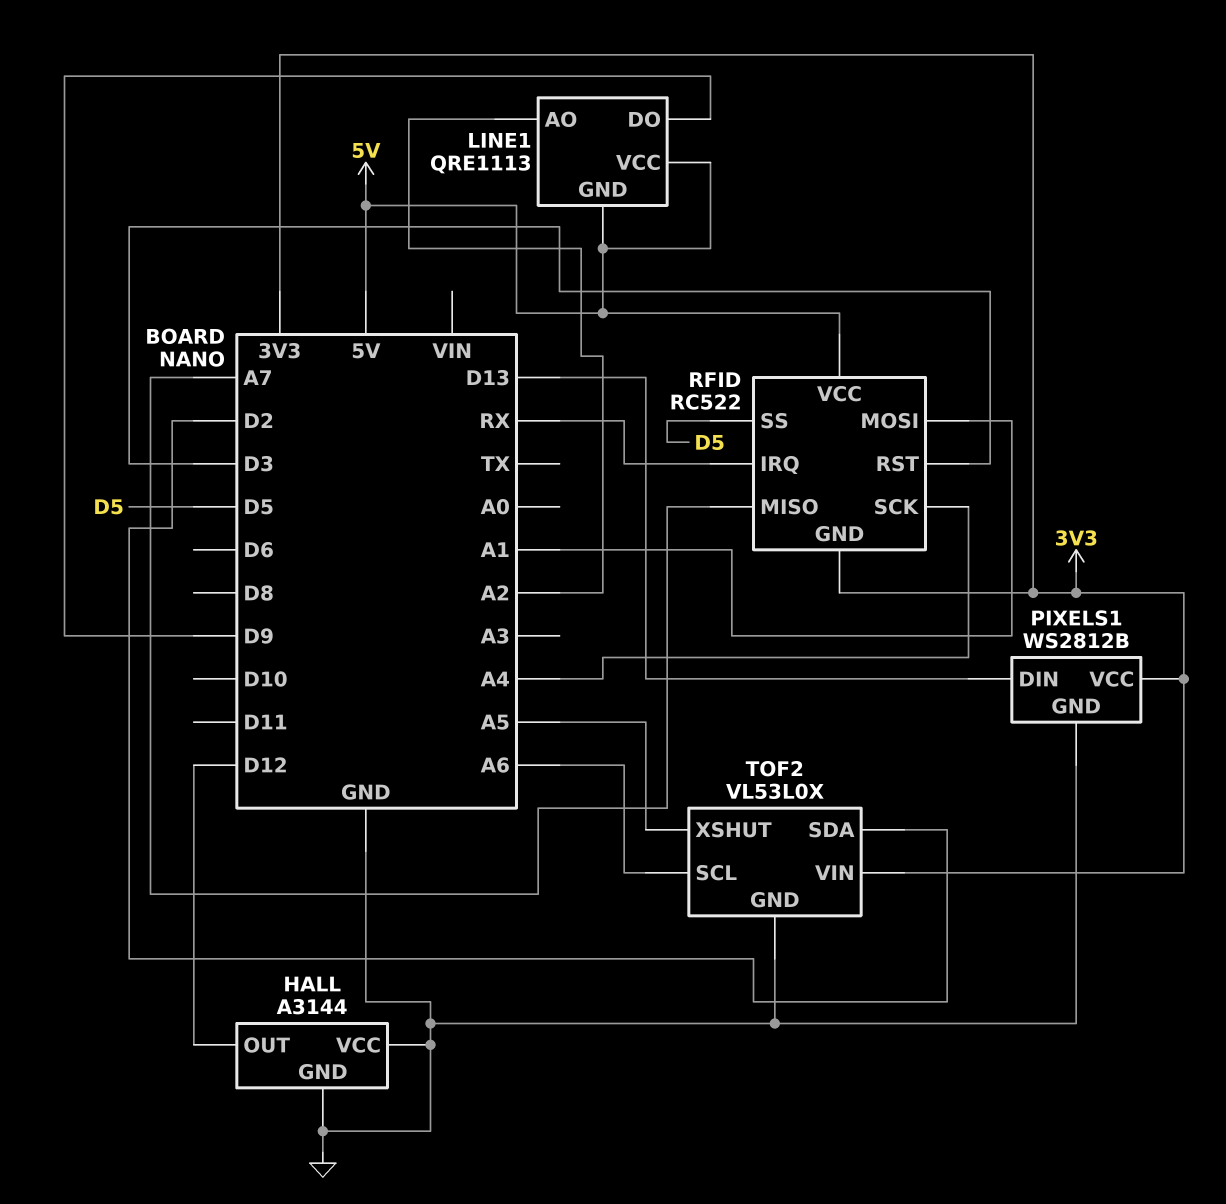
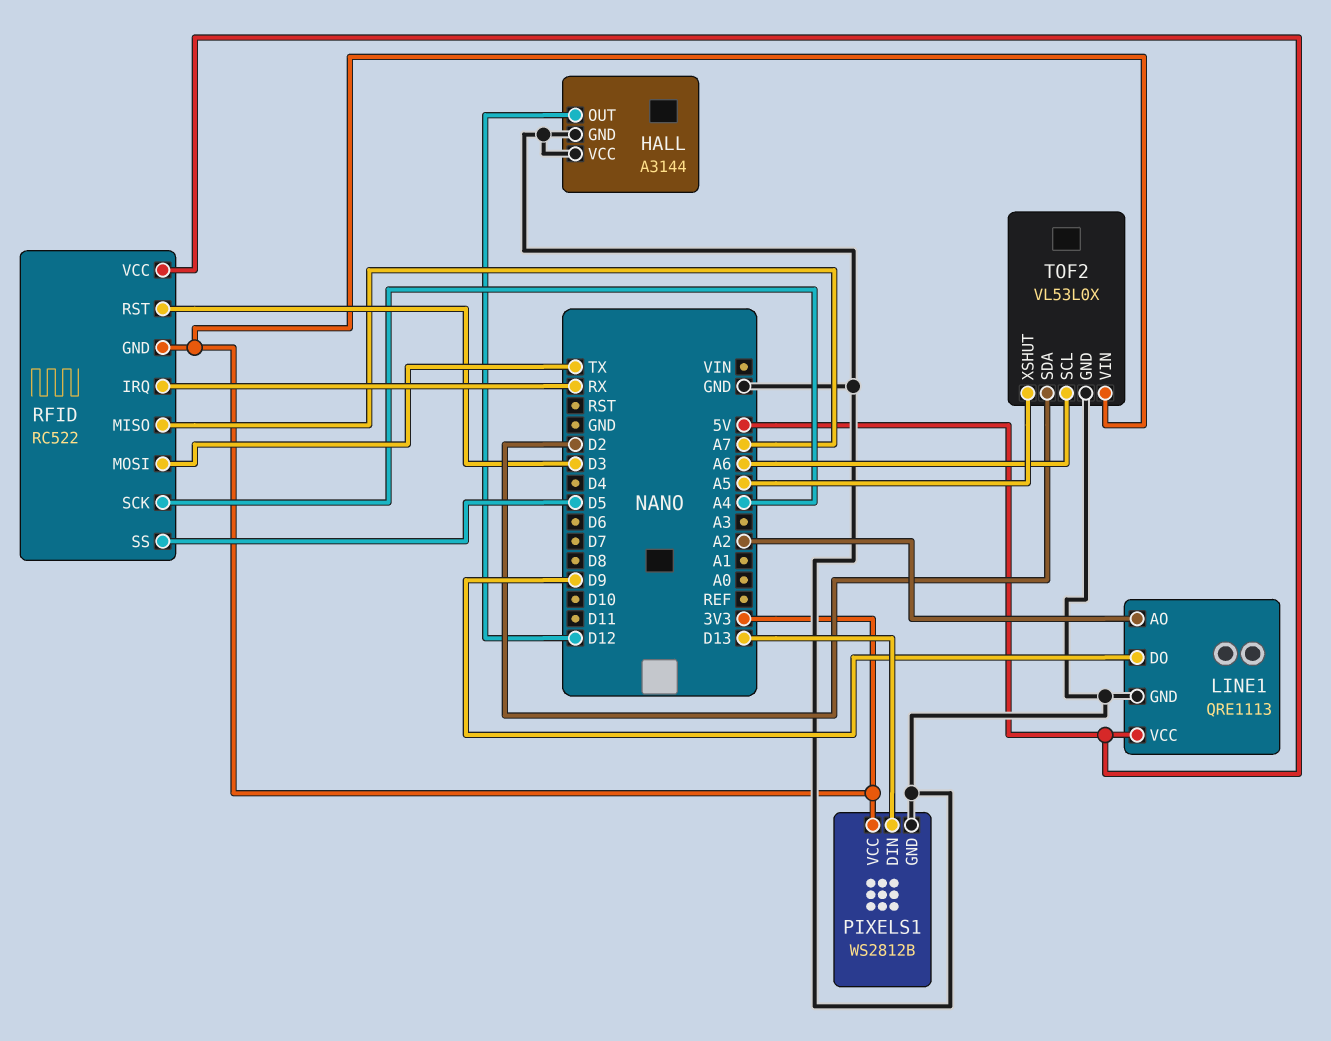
LINE1 pin GND: 5V -> GND
RFID pin MOSI: A1 -> TX

